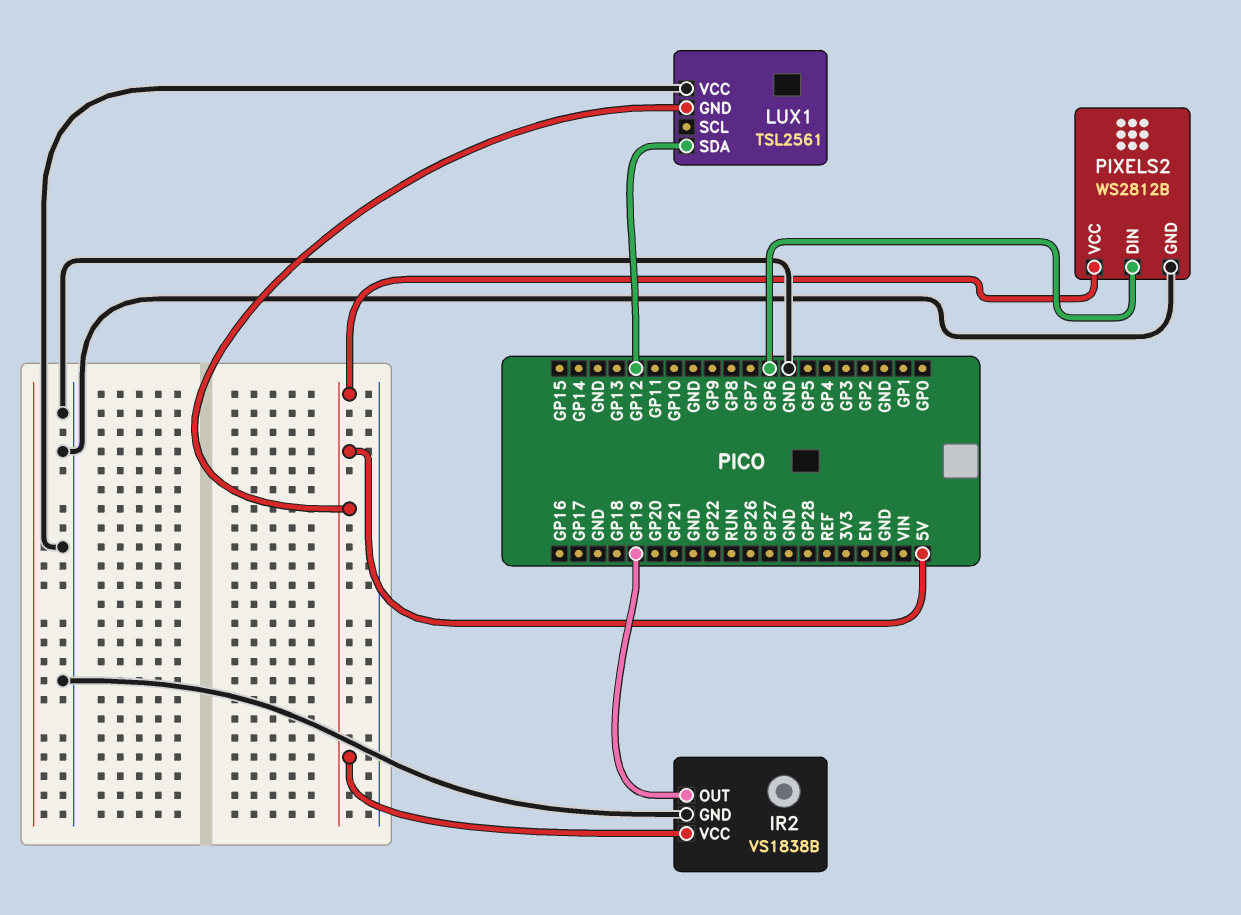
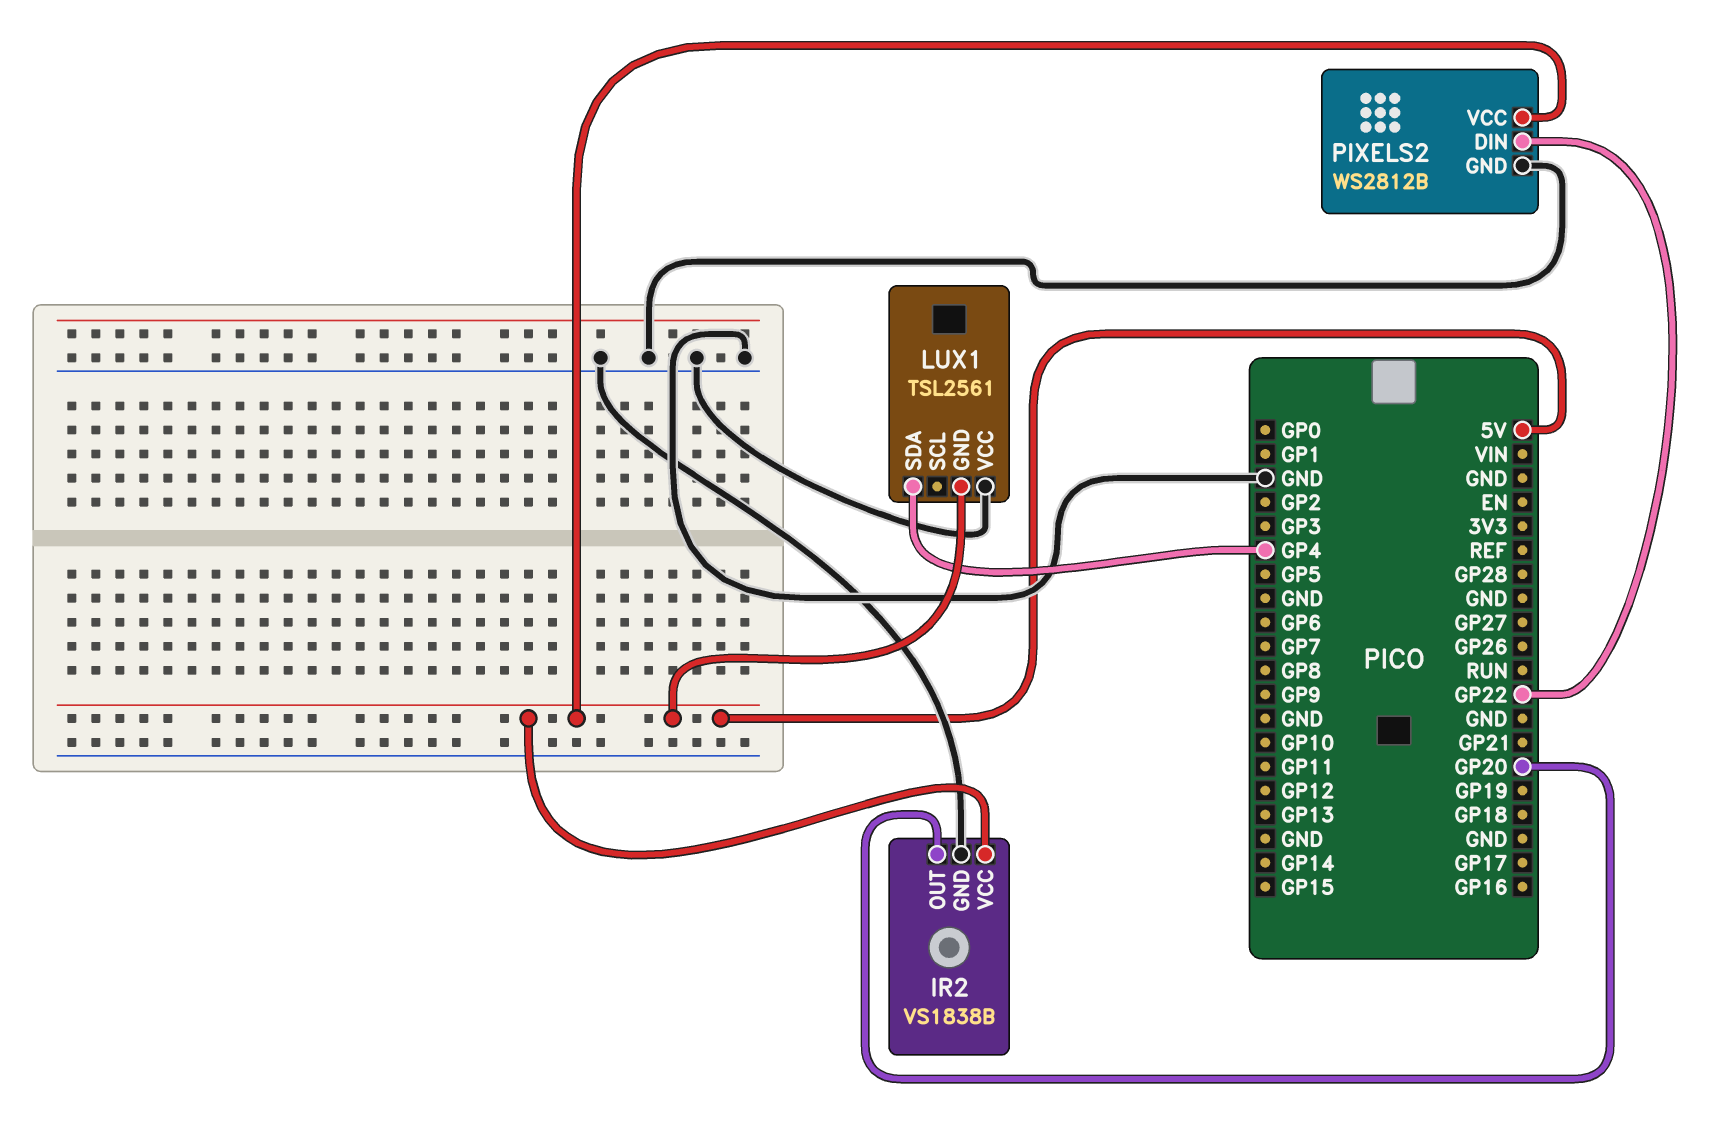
IR2 pin OUT: GP19 -> GP20
LUX1 pin SDA: GP12 -> GP4
PIXELS2 pin DIN: GP6 -> GP22

